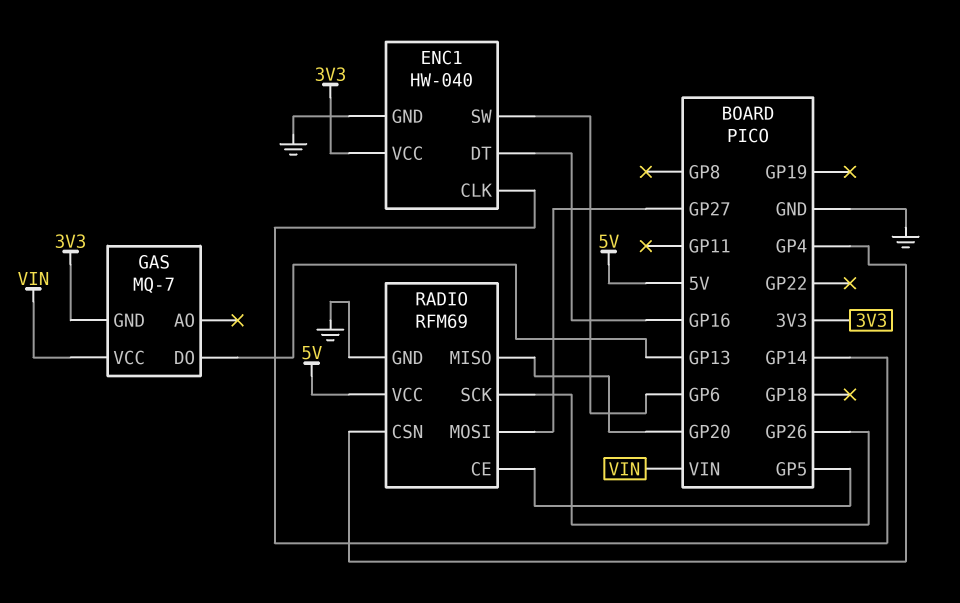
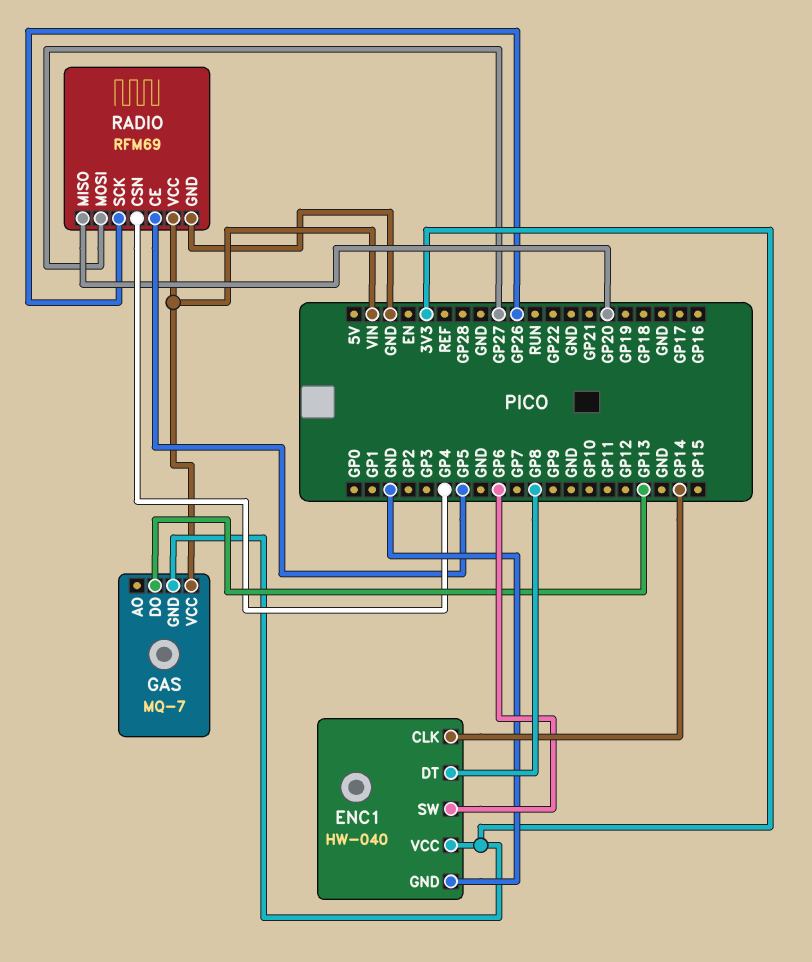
ENC1 pin DT: GP16 -> GP8
RADIO pin VCC: 5V -> VIN

